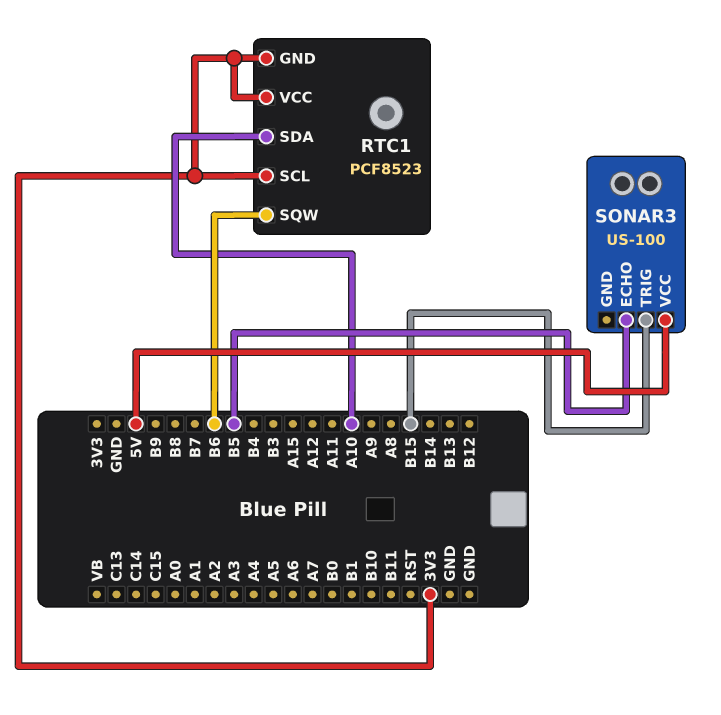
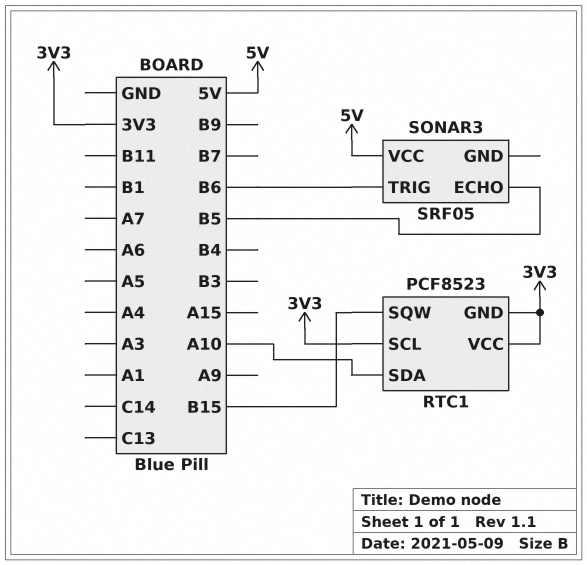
RTC1 pin SQW: B6 -> B15
SONAR3: US-100 -> SRF05
SONAR3 pin TRIG: B15 -> B6

